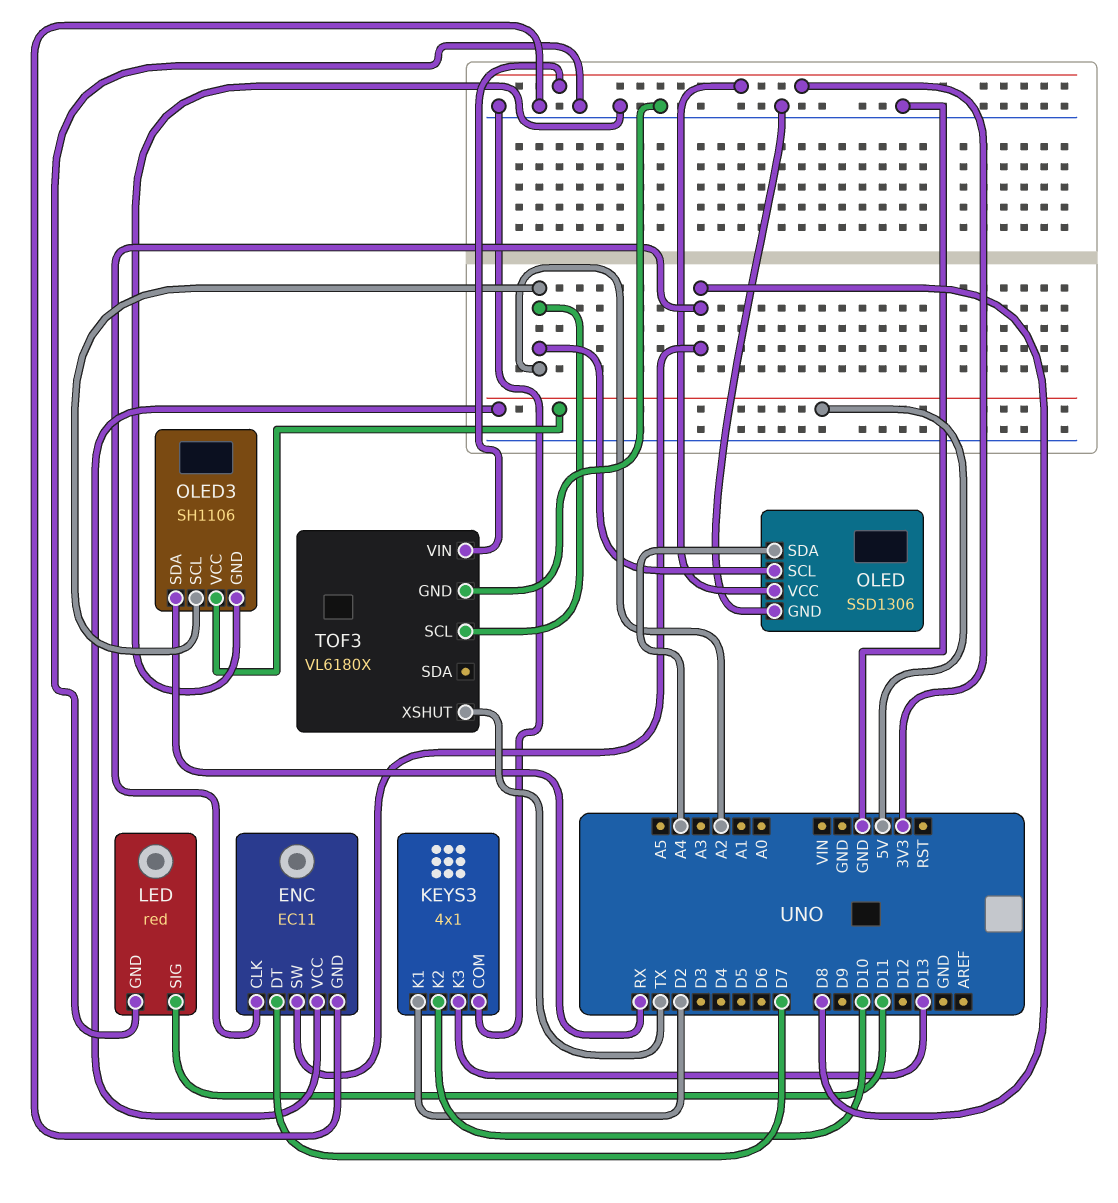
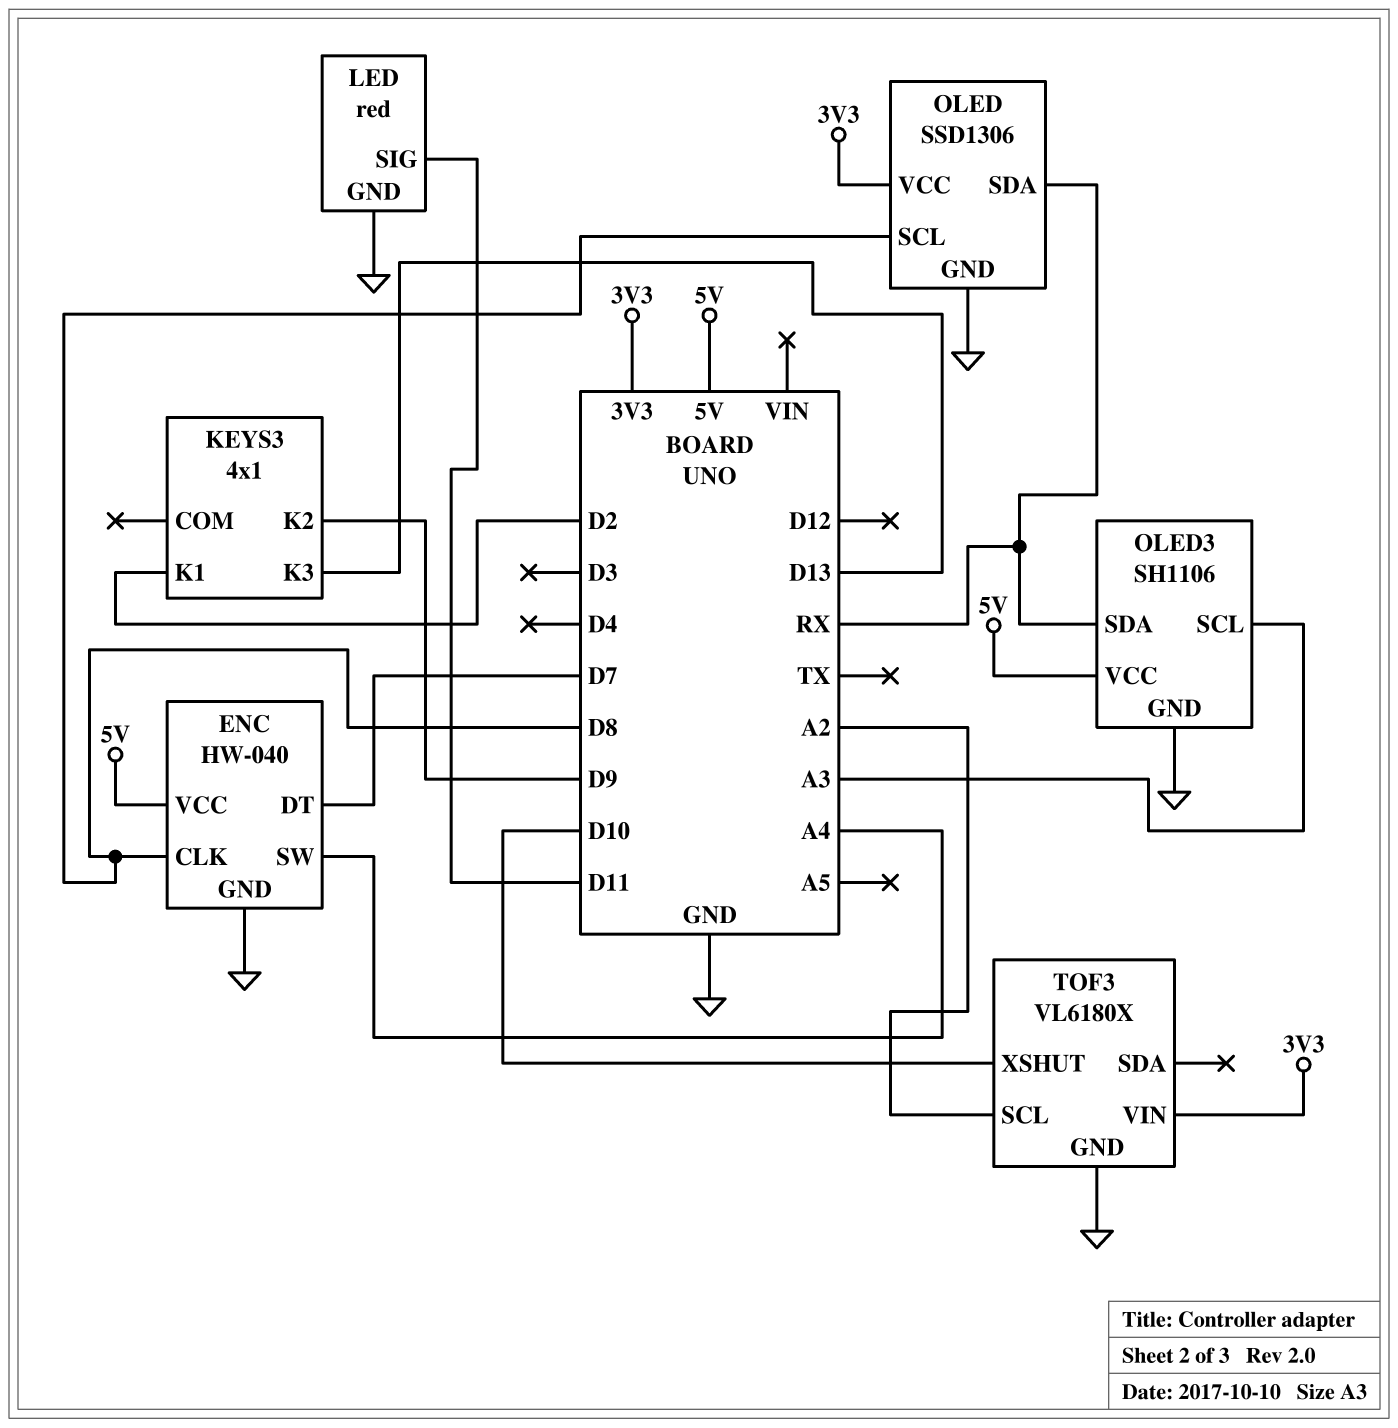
ENC: EC11 -> HW-040
ENC pin SW: D8 -> A4
KEYS3 pin COM: GND -> none
KEYS3 pin K2: D10 -> D9
OLED pin SCL: A2 -> D8
OLED pin SDA: A4 -> RX
OLED3 pin SCL: A2 -> A3
TOF3 pin XSHUT: TX -> D10

